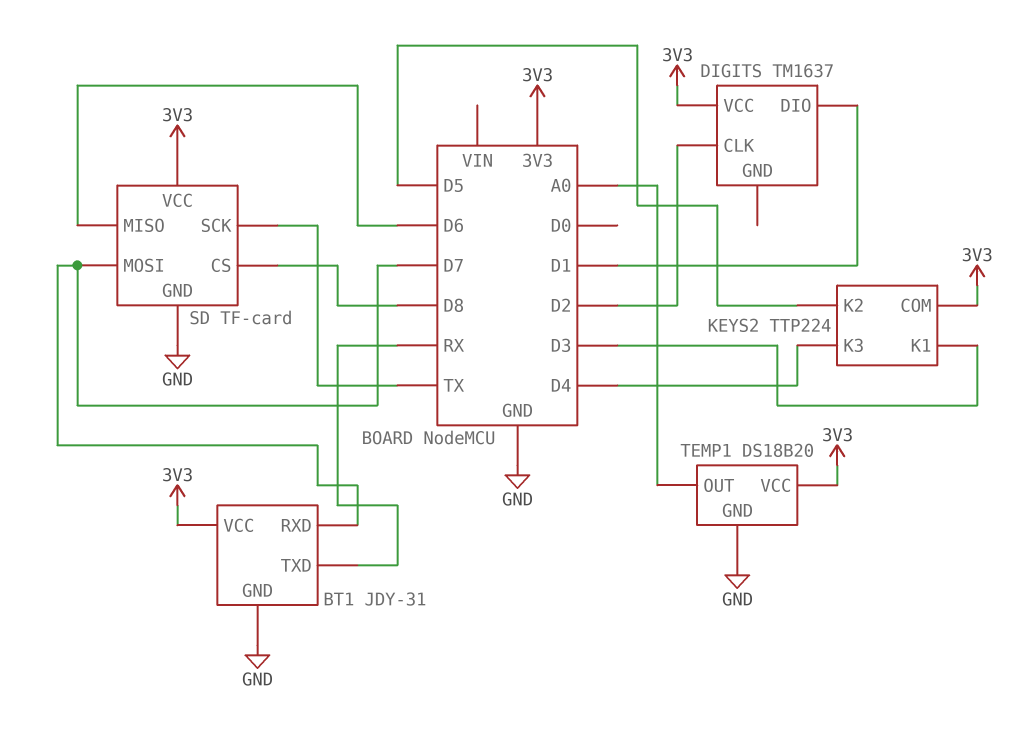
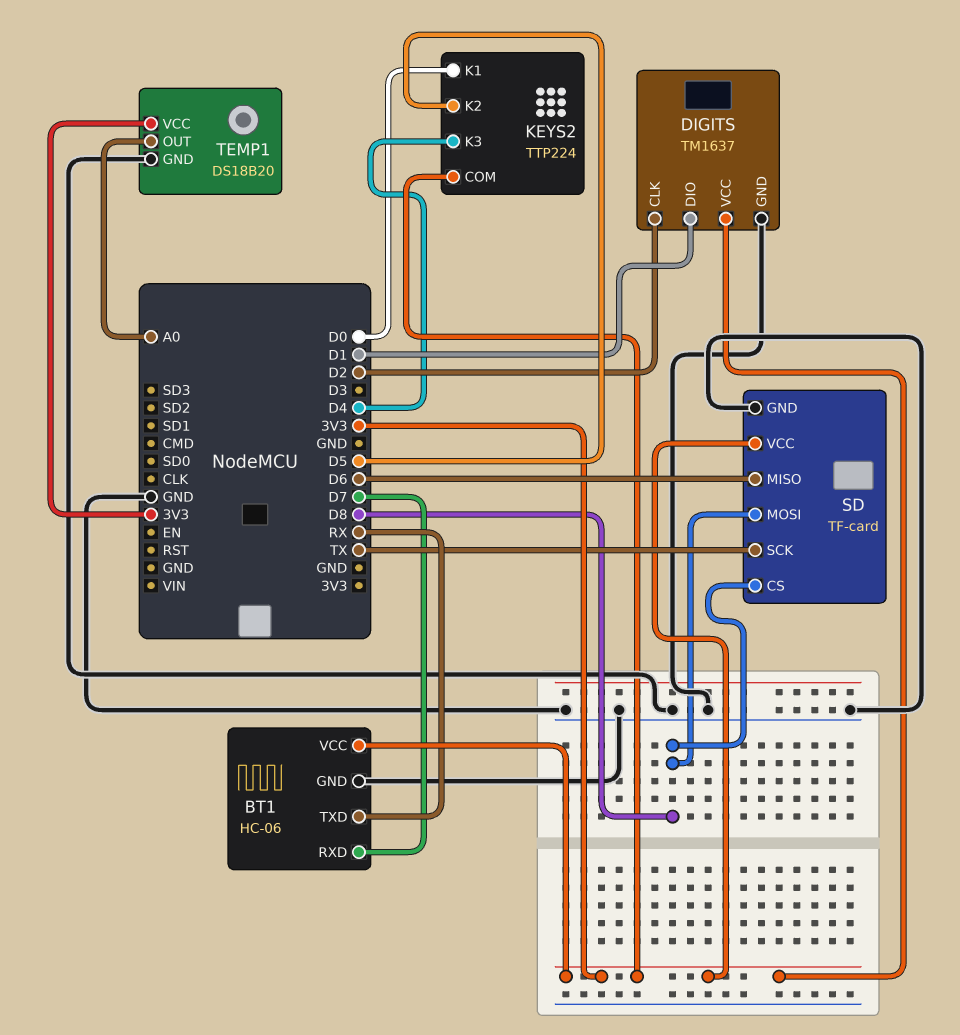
BT1: JDY-31 -> HC-06
DIGITS pin GND: none -> GND
KEYS2 pin K1: D3 -> D0
SD pin MOSI: D7 -> D8

